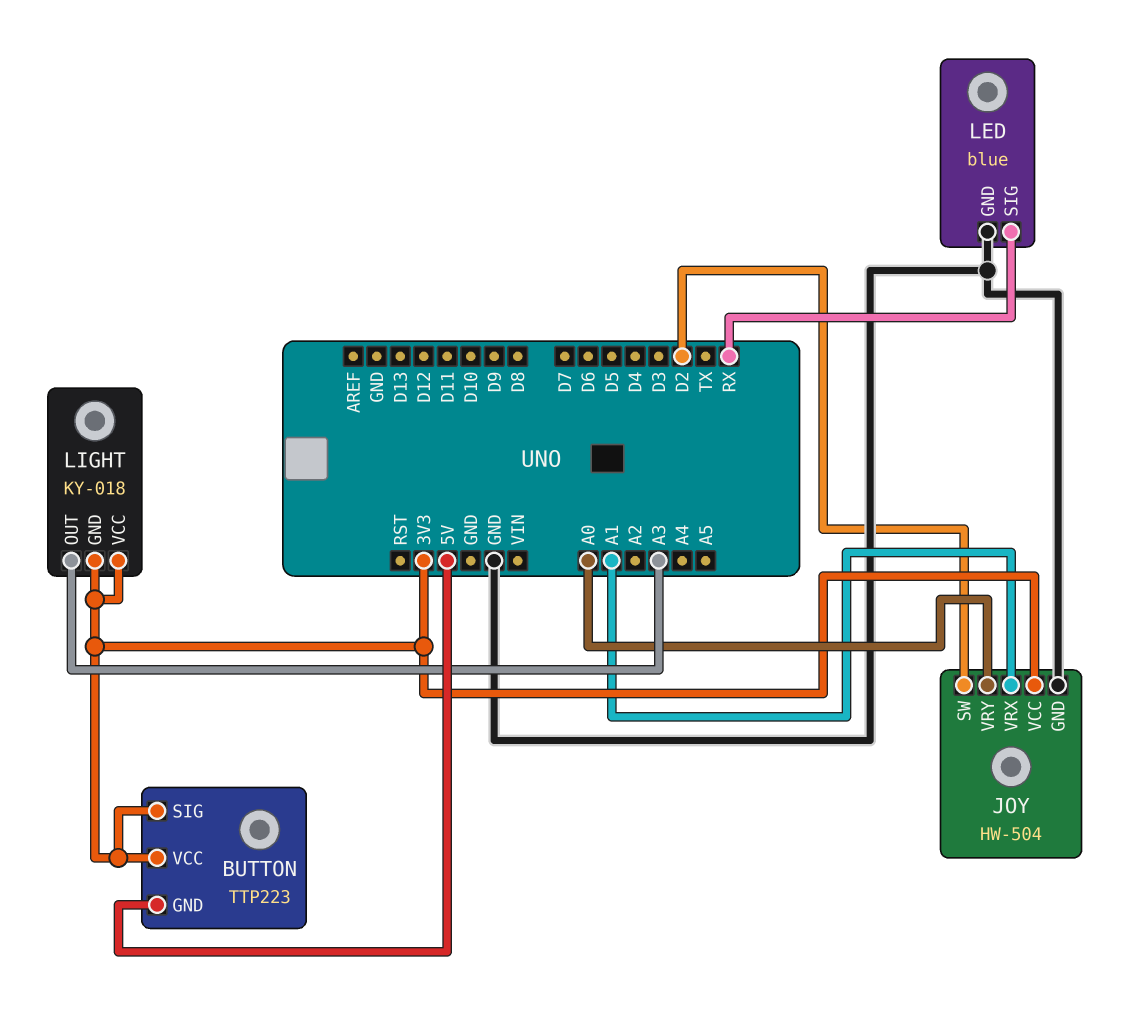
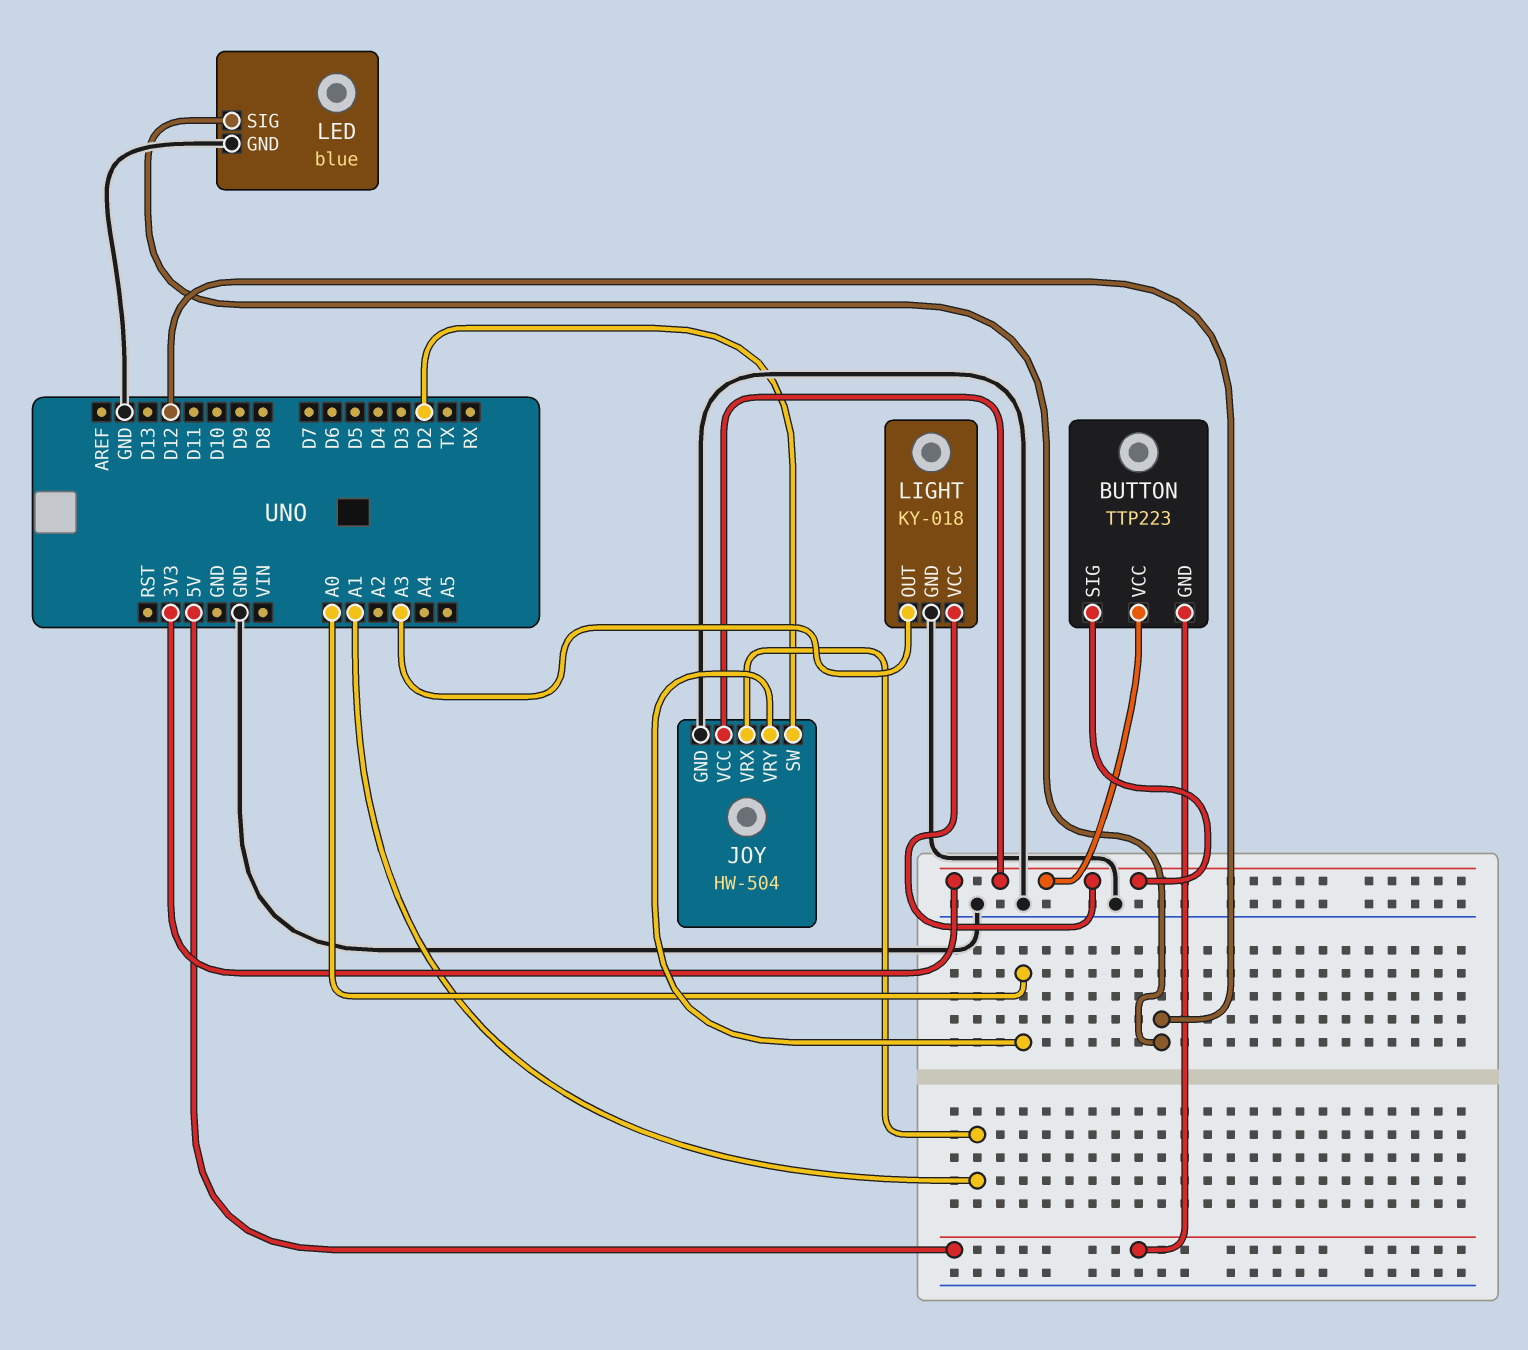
LED pin SIG: RX -> D12
LIGHT pin GND: 3V3 -> GND

